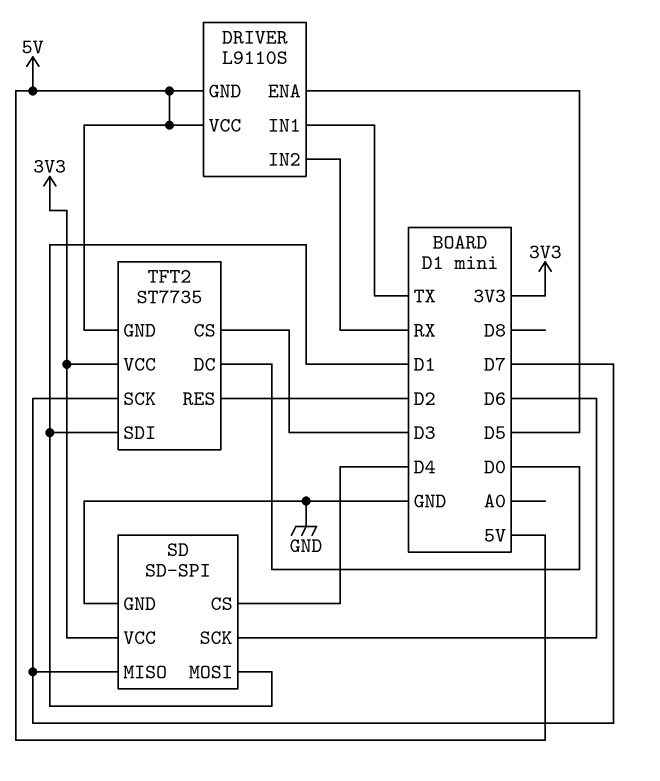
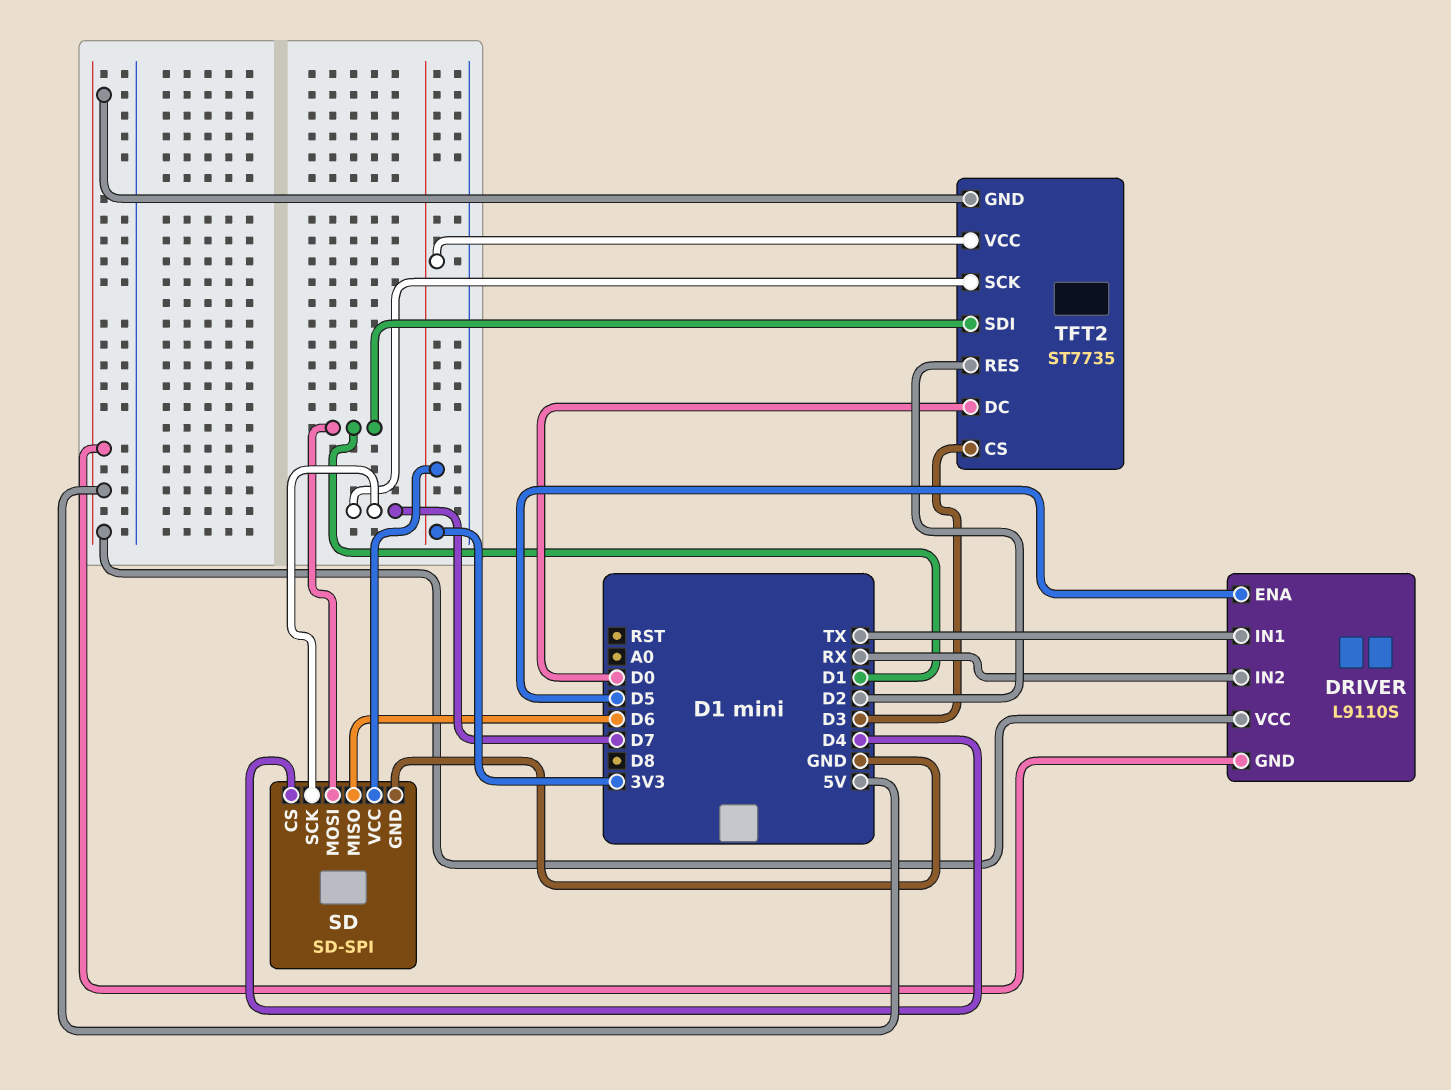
SD pin MISO: D7 -> D6
SD pin SCK: D6 -> D7

